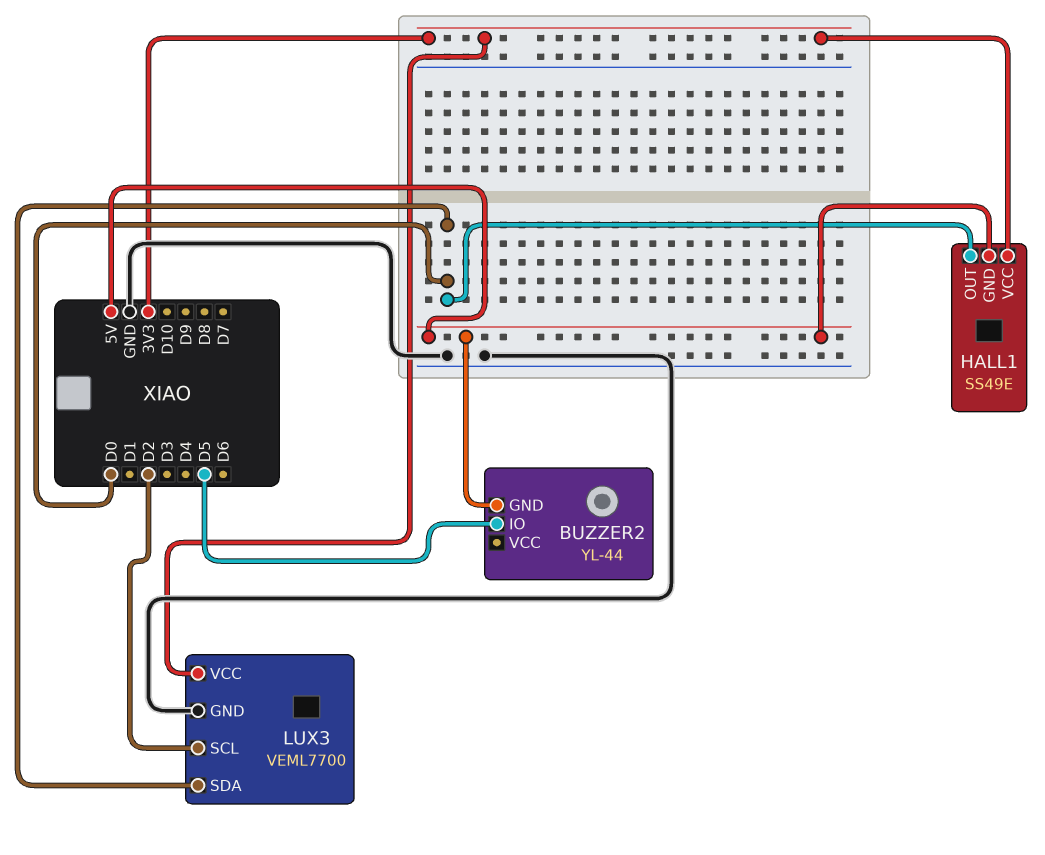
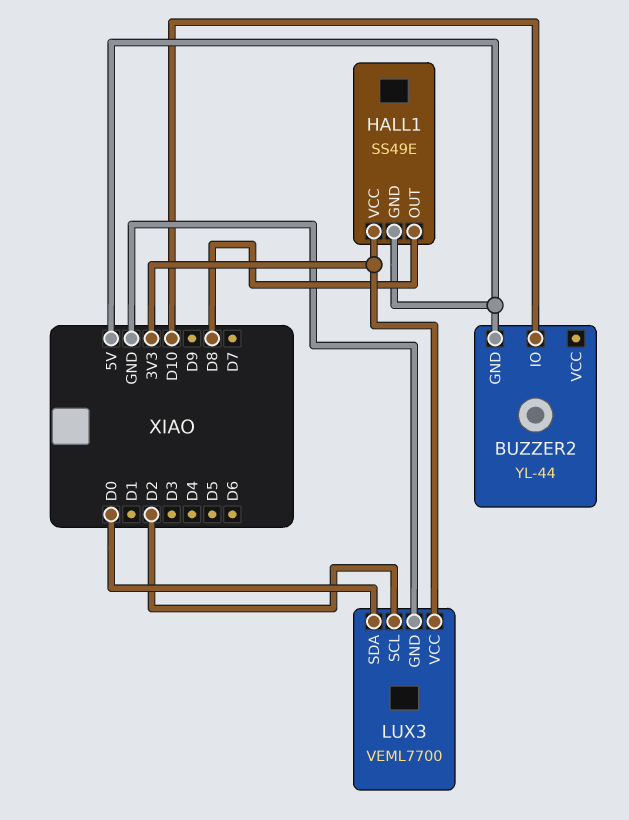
BUZZER2 pin IO: D5 -> D10
HALL1 pin OUT: D0 -> D8

